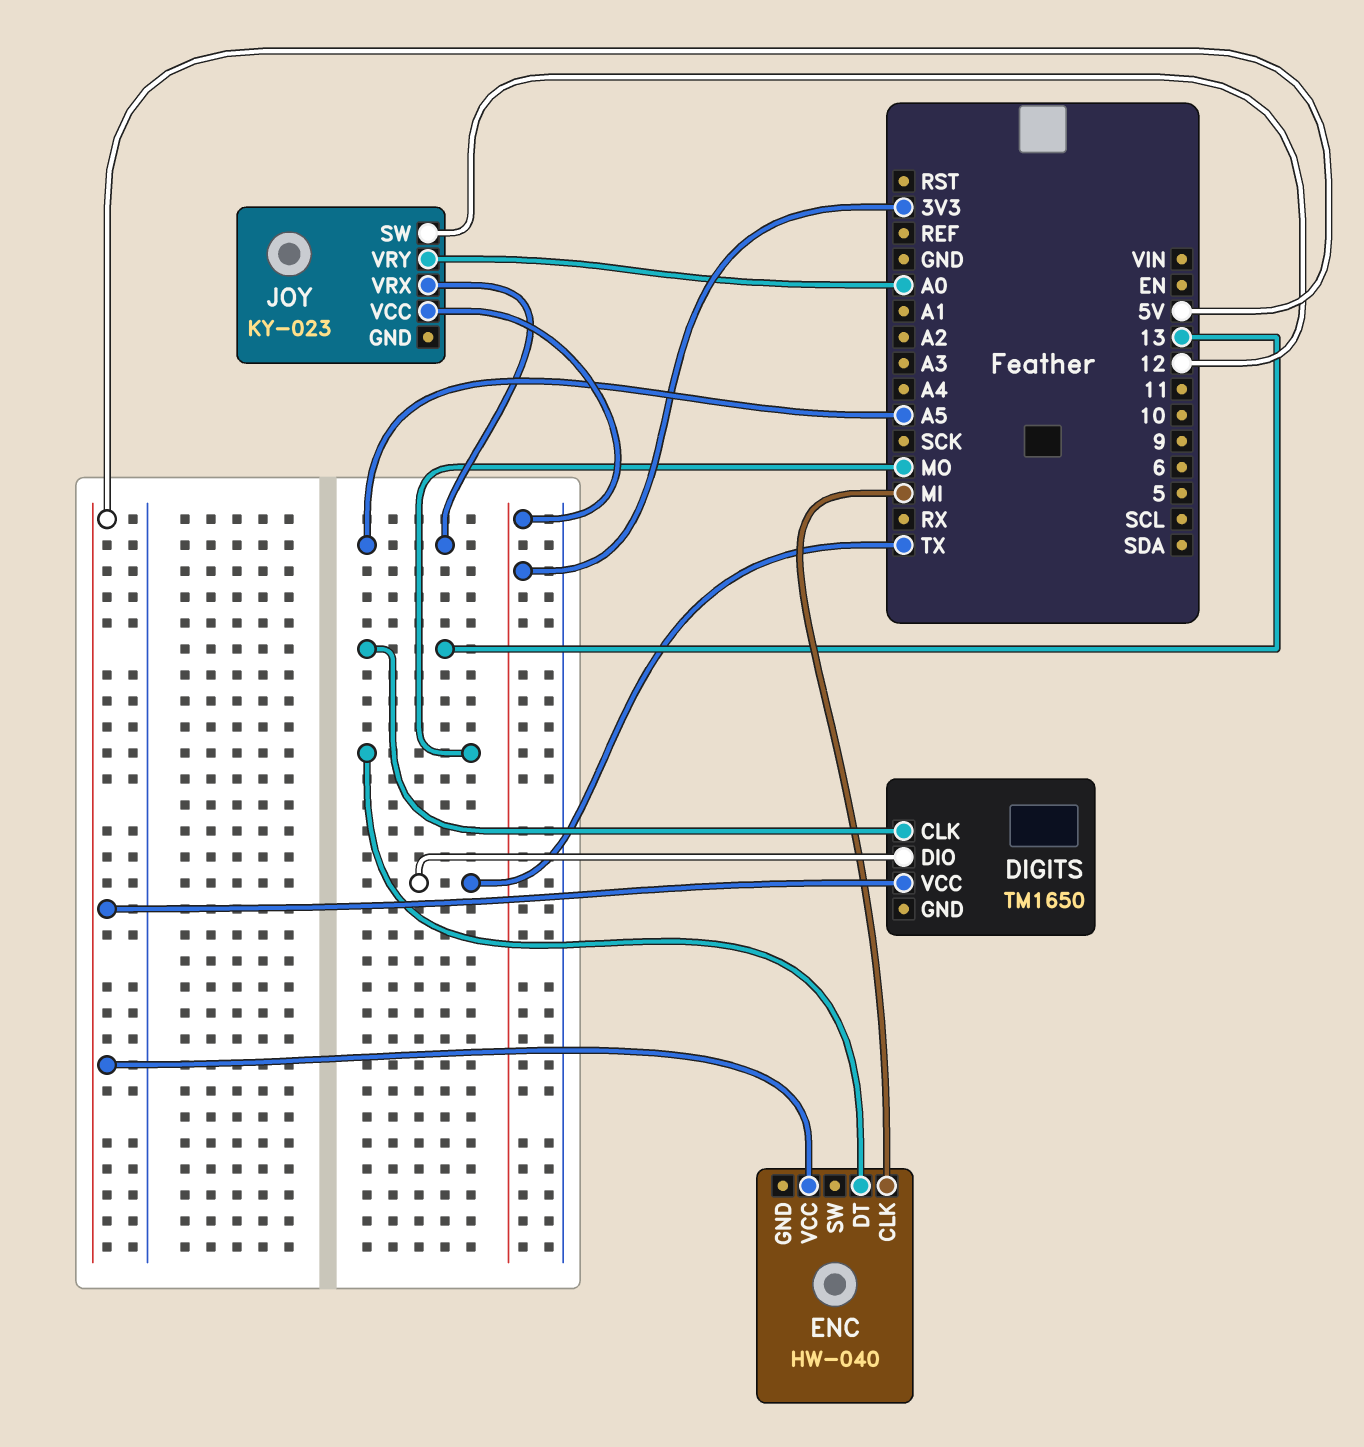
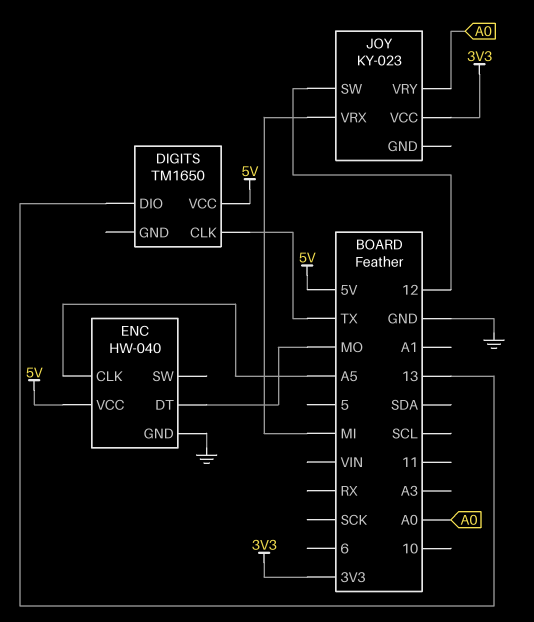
DIGITS pin CLK: 13 -> TX
DIGITS pin DIO: TX -> 13
ENC pin CLK: MI -> A5
ENC pin GND: none -> GND
JOY pin VRX: A5 -> MI

